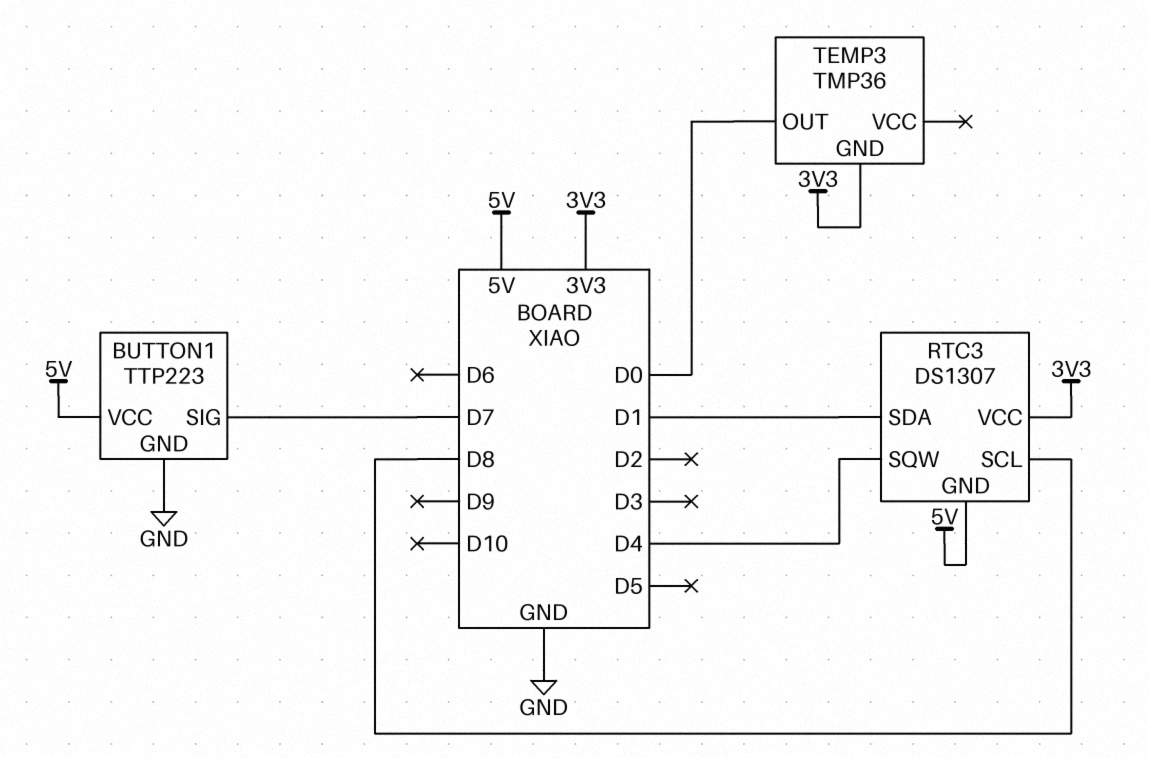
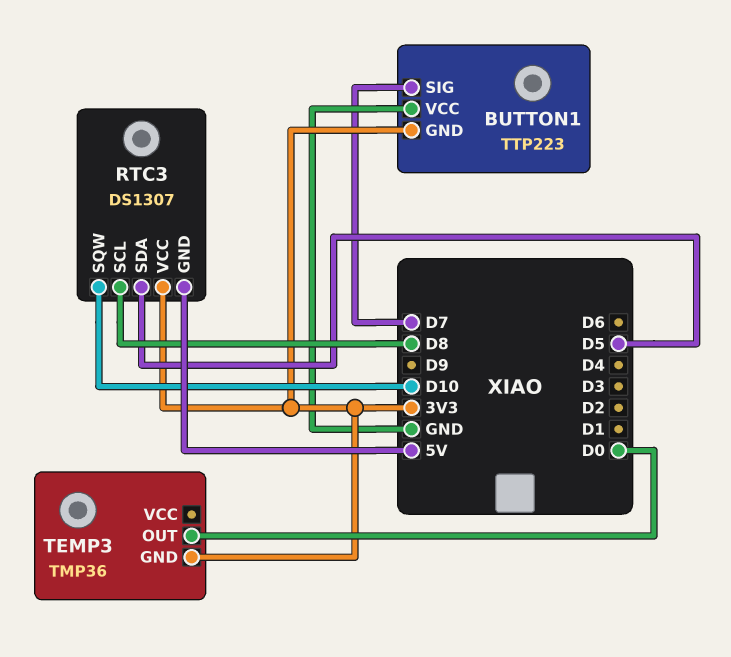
BUTTON1 pin GND: GND -> 3V3
BUTTON1 pin VCC: 5V -> GND
RTC3 pin SDA: D1 -> D5
RTC3 pin SQW: D4 -> D10

